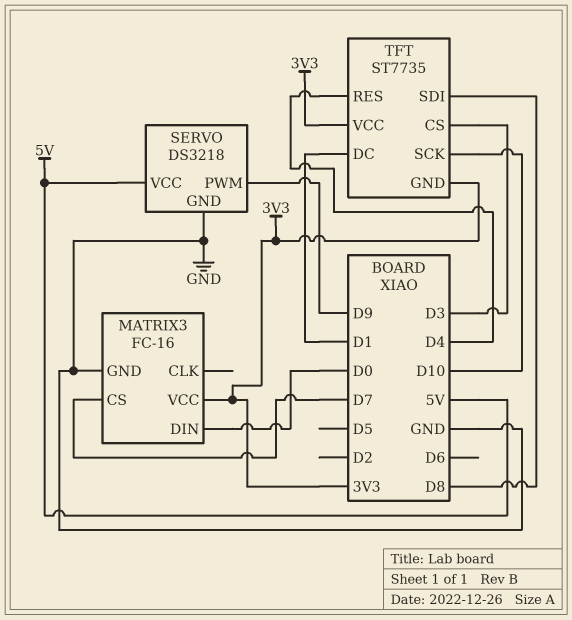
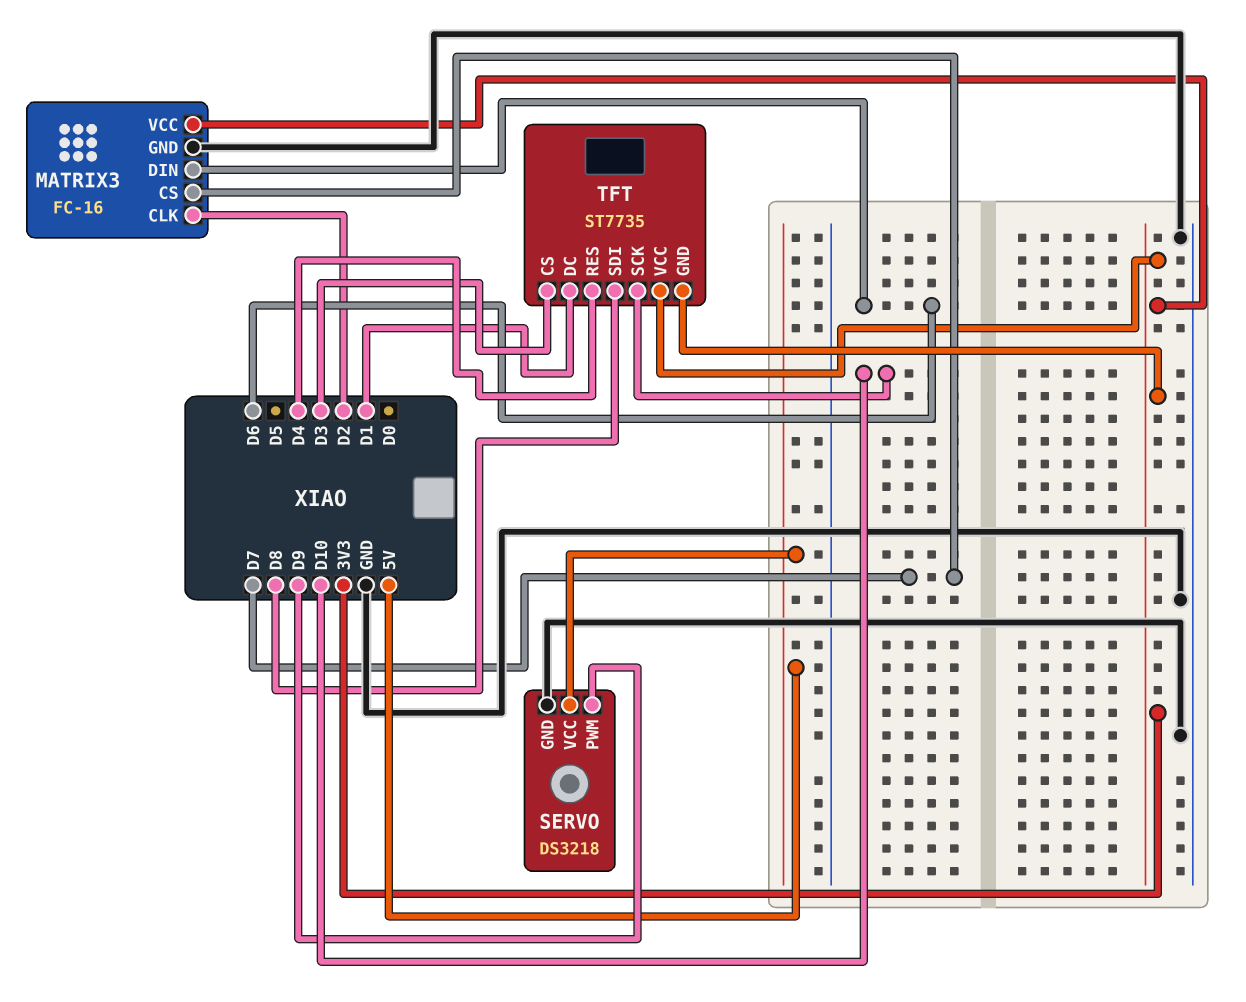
MATRIX3 pin CLK: none -> D2
MATRIX3 pin DIN: D0 -> D6

